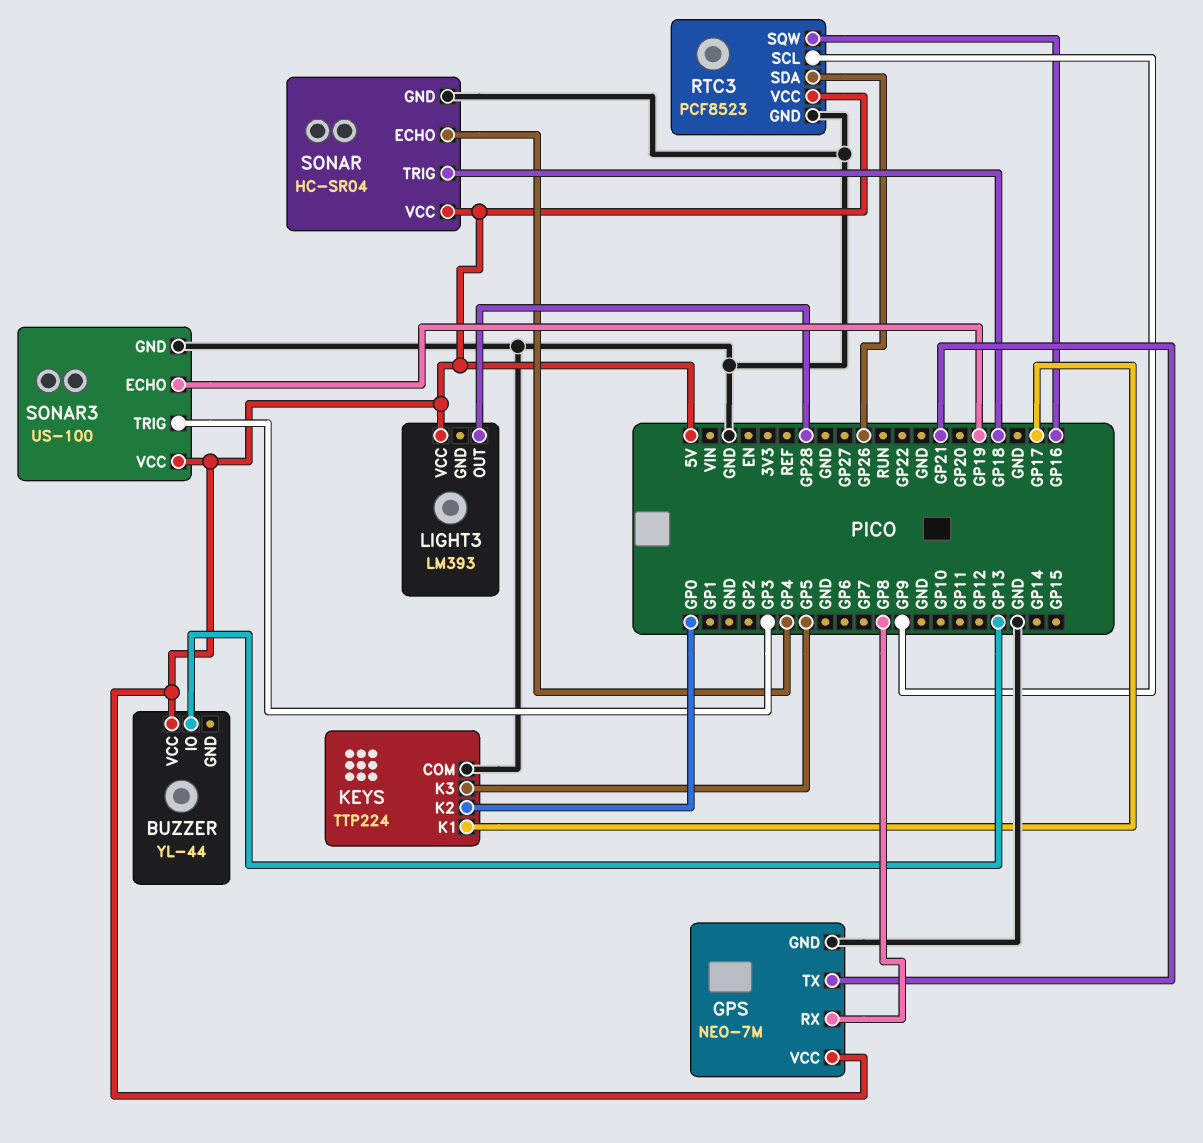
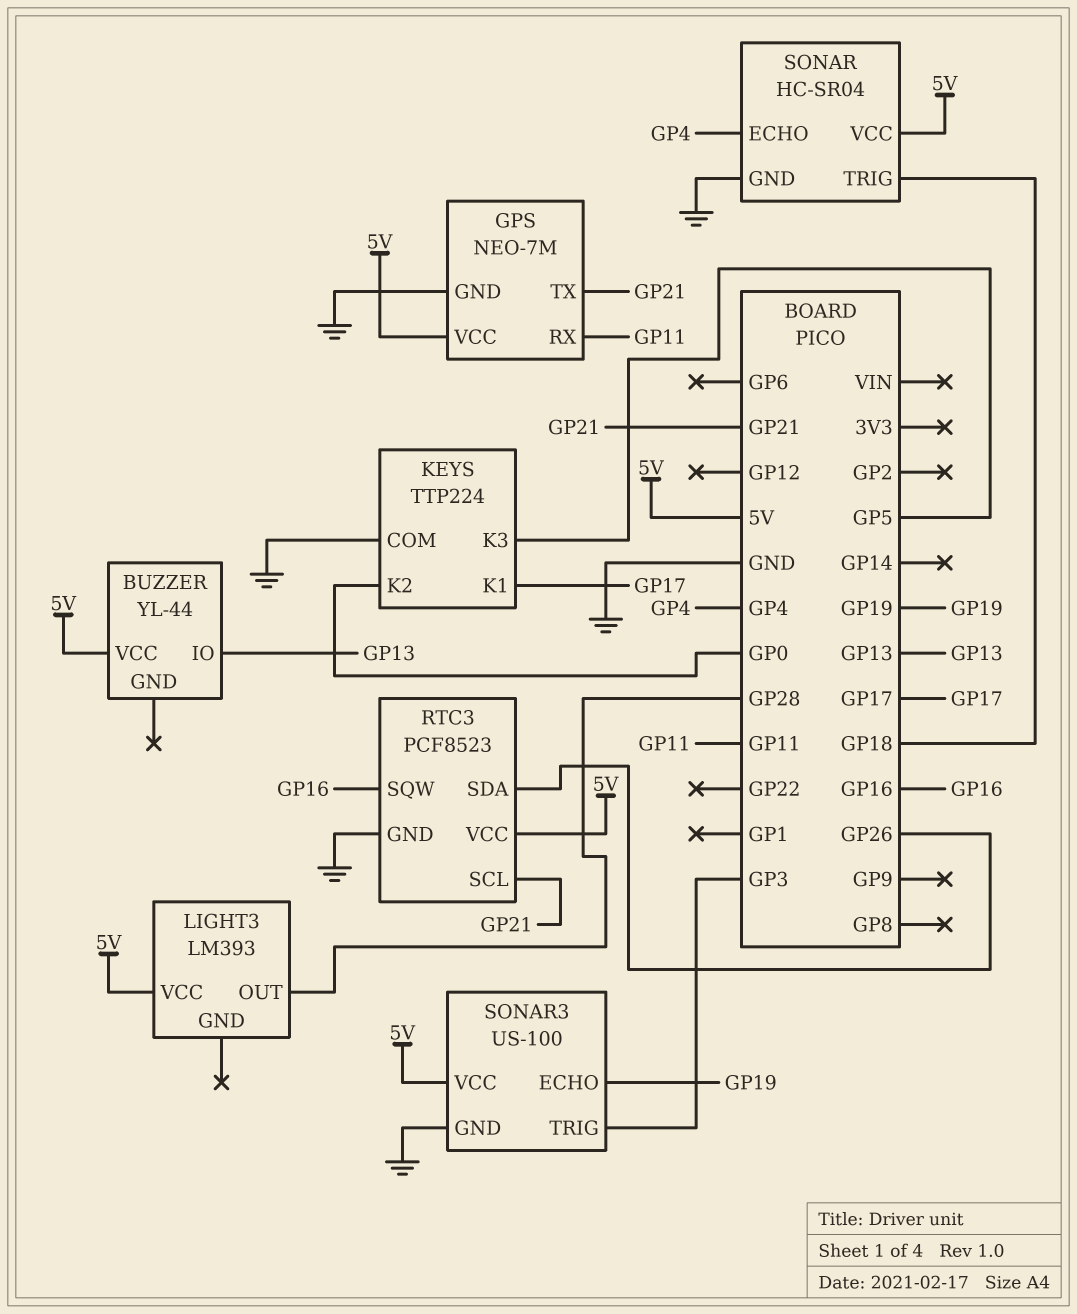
GPS pin RX: GP8 -> GP11
RTC3 pin SCL: GP9 -> GP21

